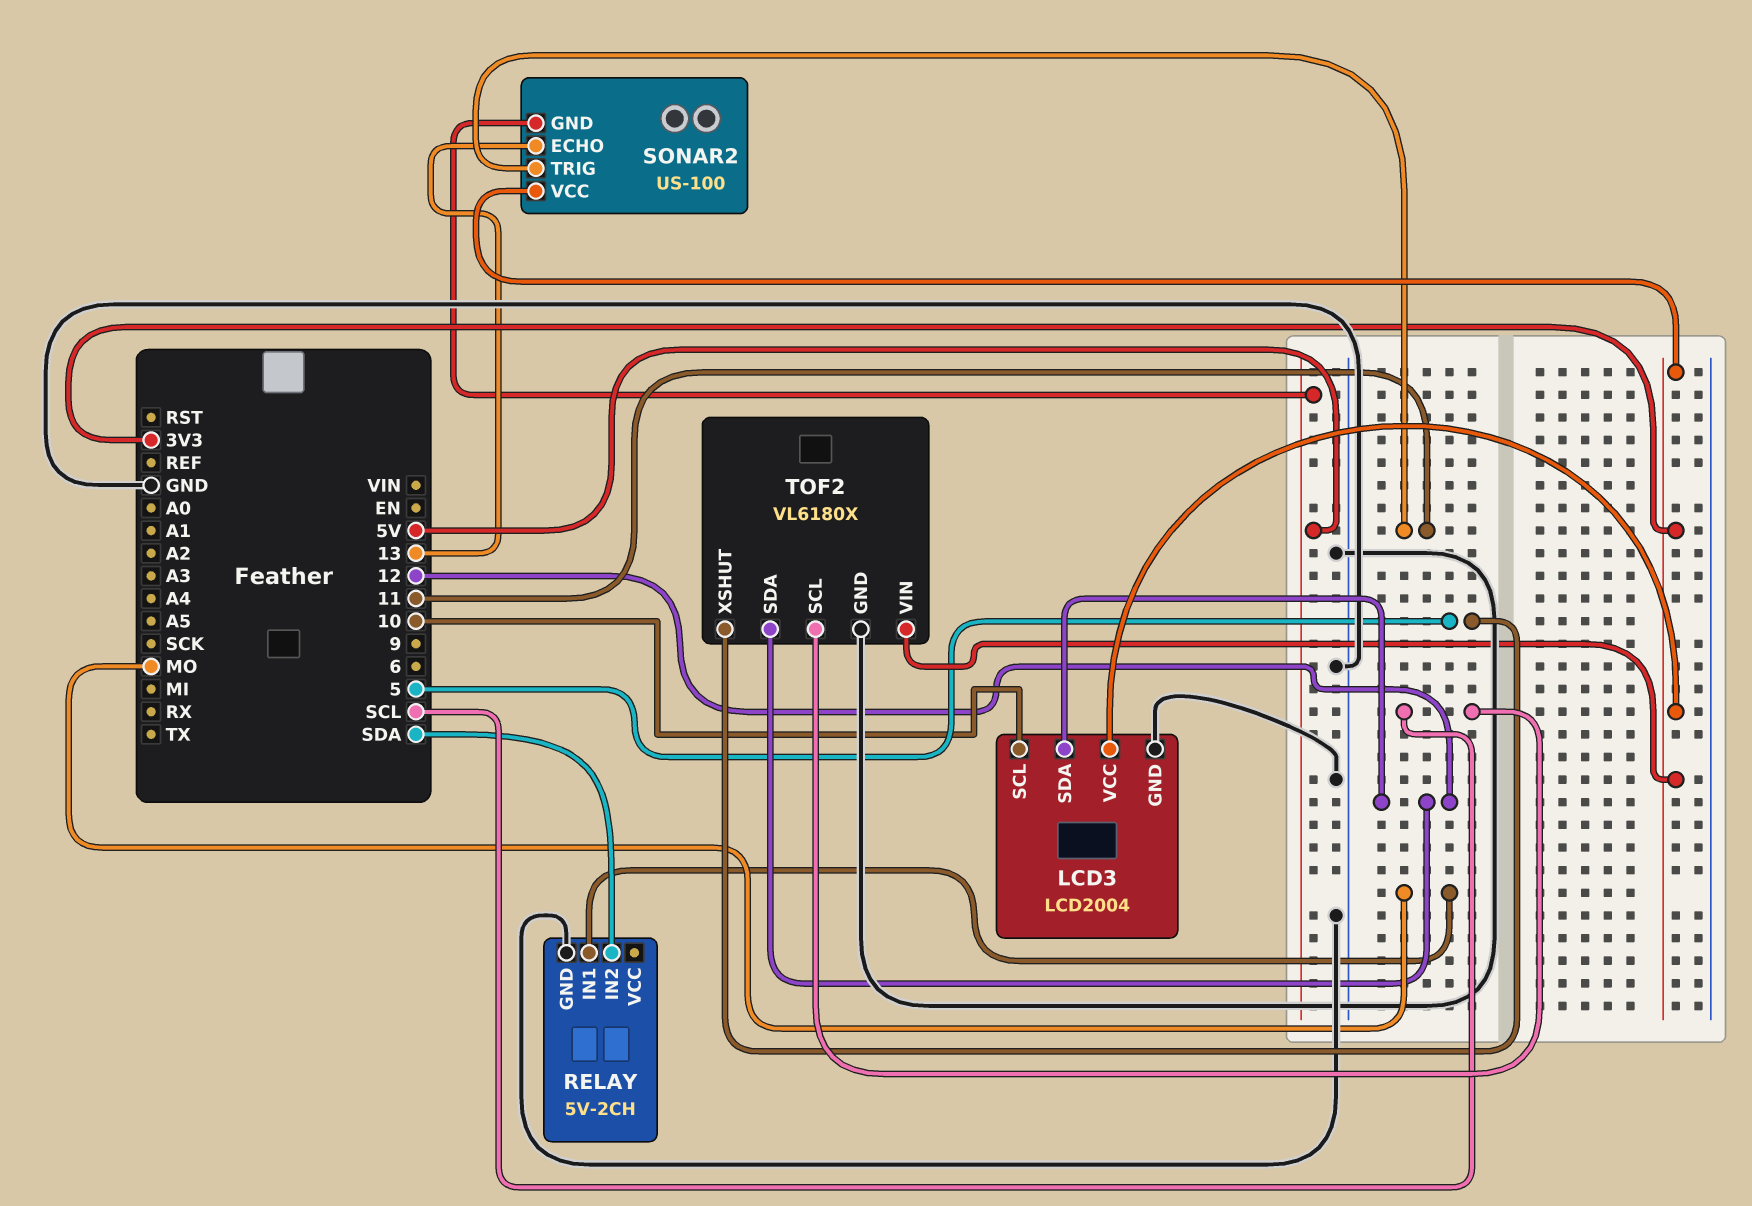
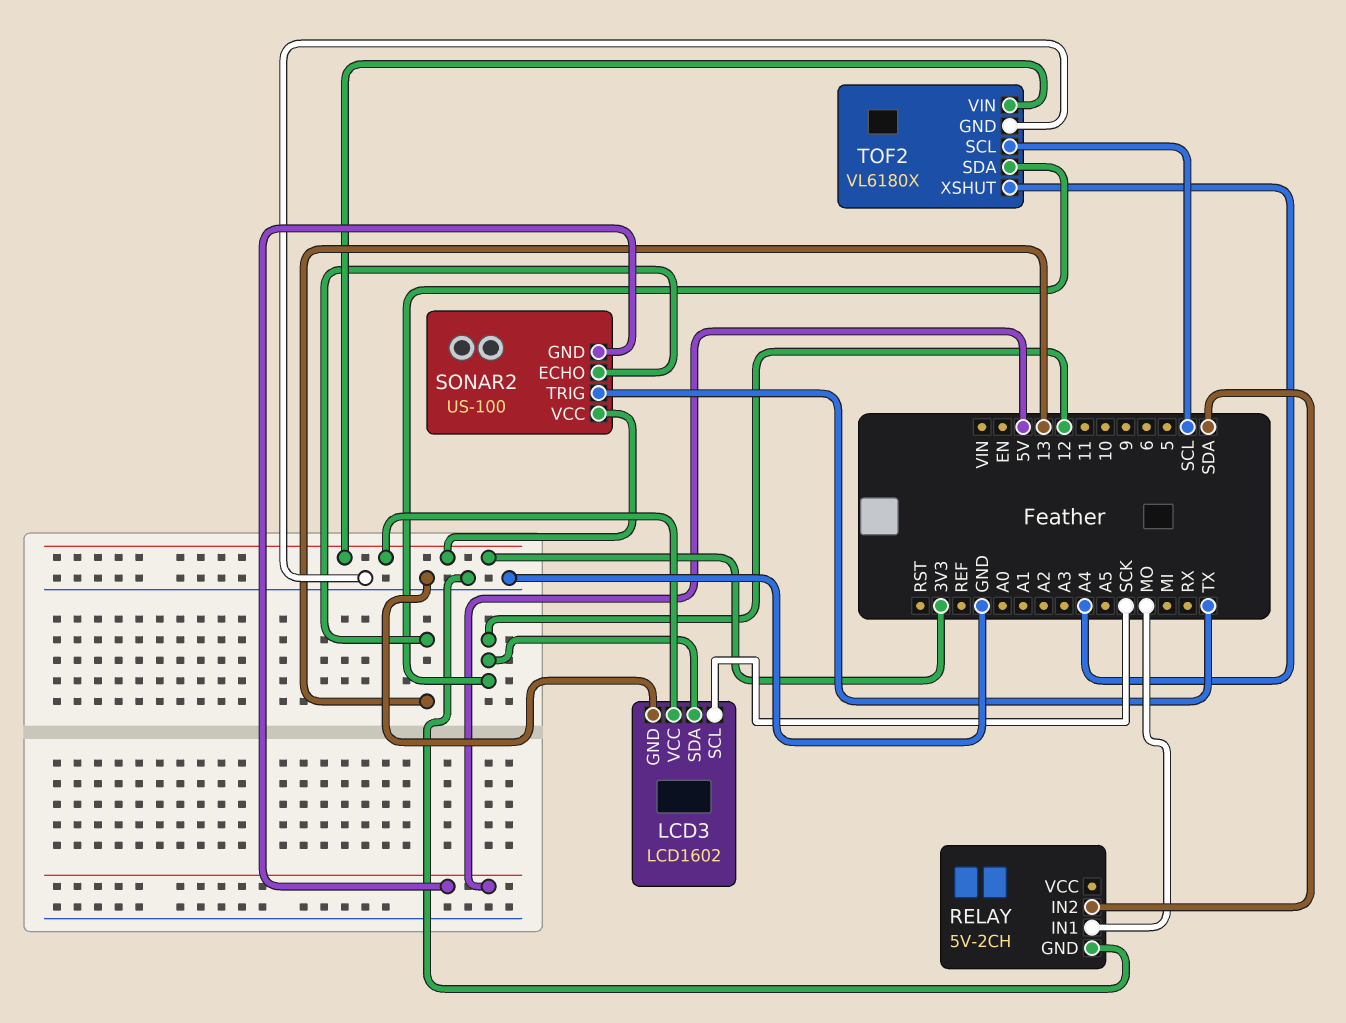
LCD3: LCD2004 -> LCD1602
LCD3 pin SCL: 10 -> SCK
SONAR2 pin TRIG: 11 -> TX
TOF2 pin XSHUT: 5 -> A4

